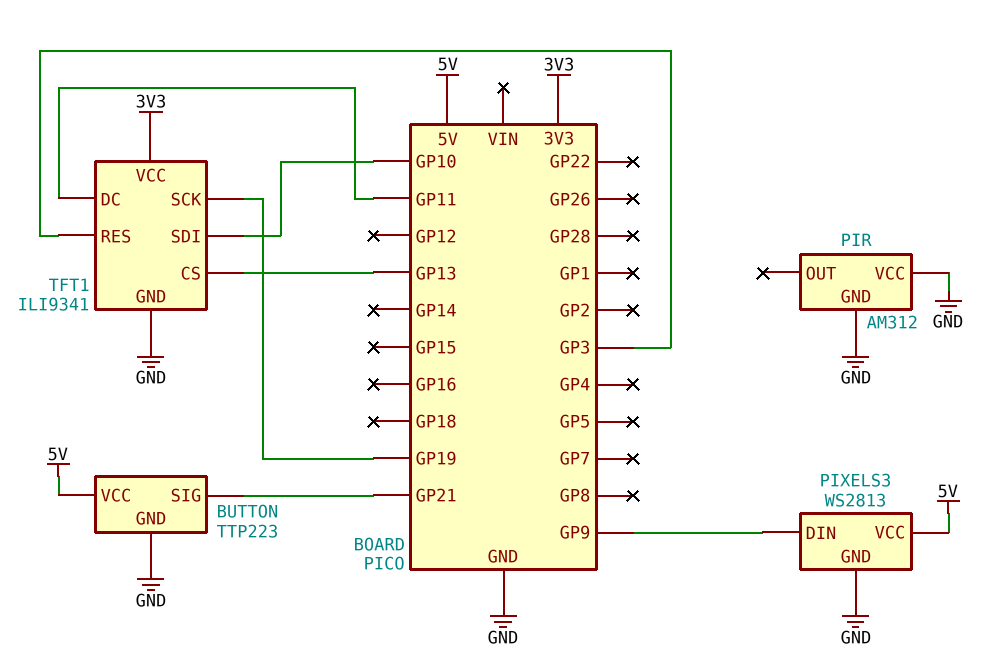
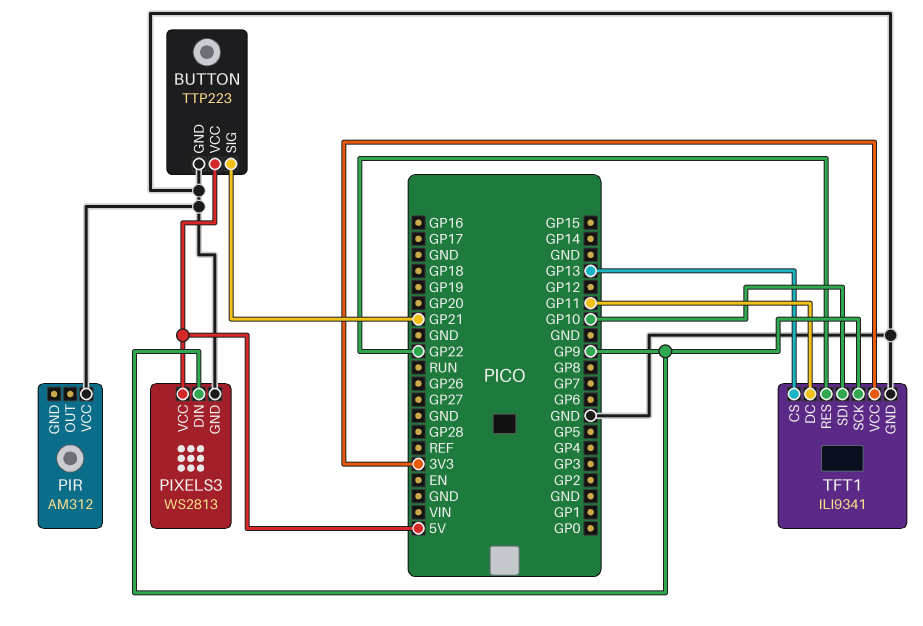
PIR pin GND: GND -> none
TFT1 pin RES: GP3 -> GP22
TFT1 pin SCK: GP19 -> GP9

